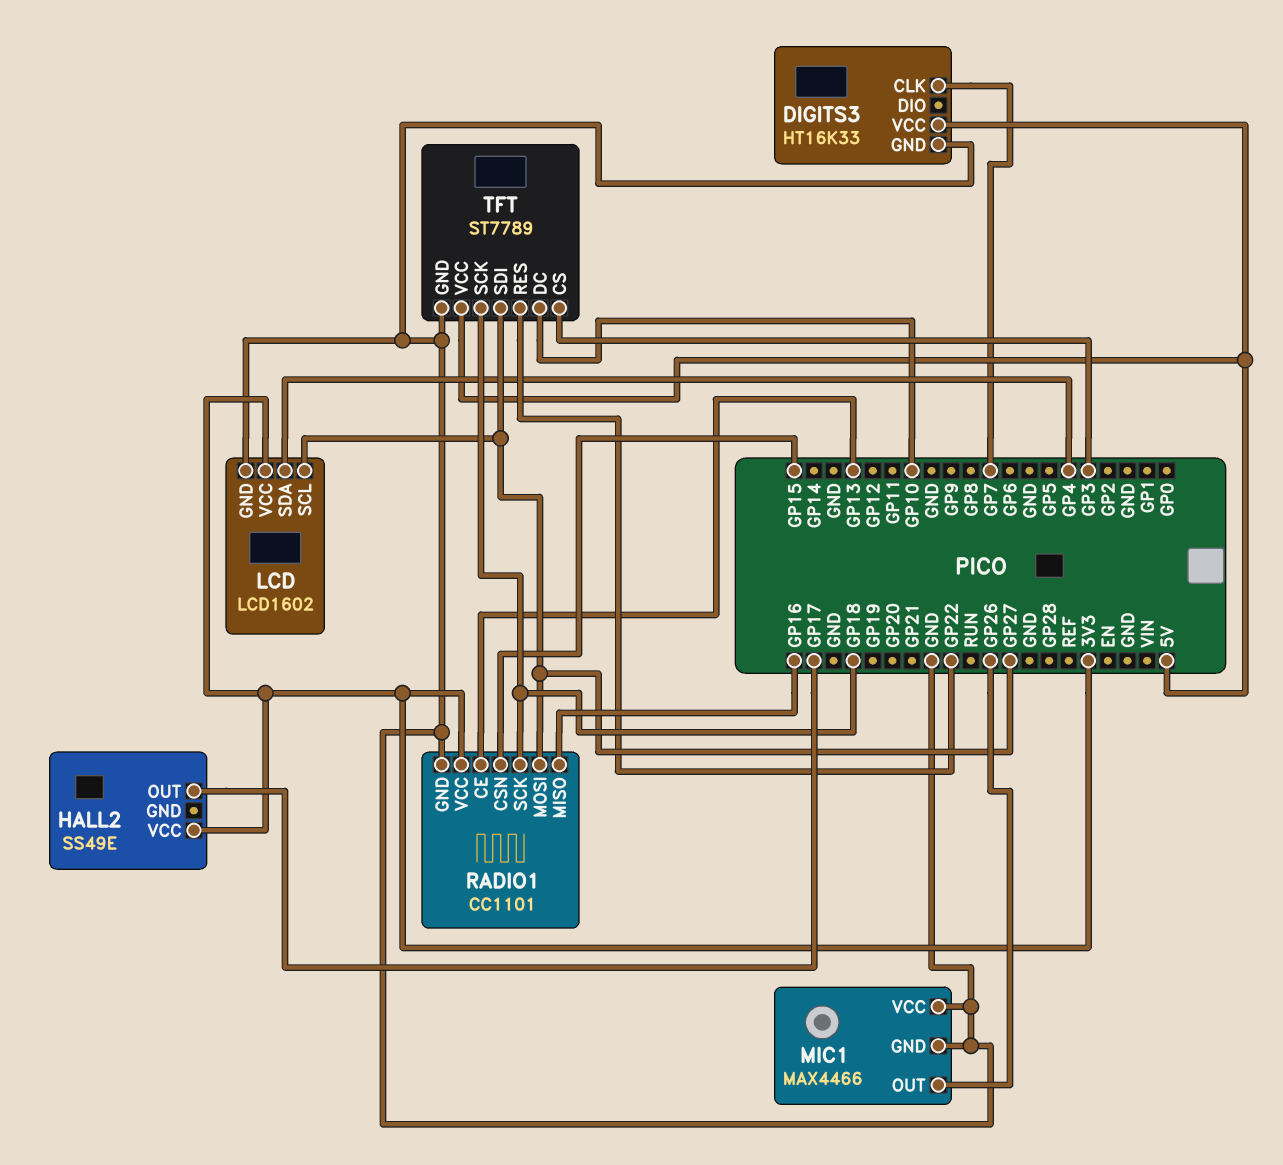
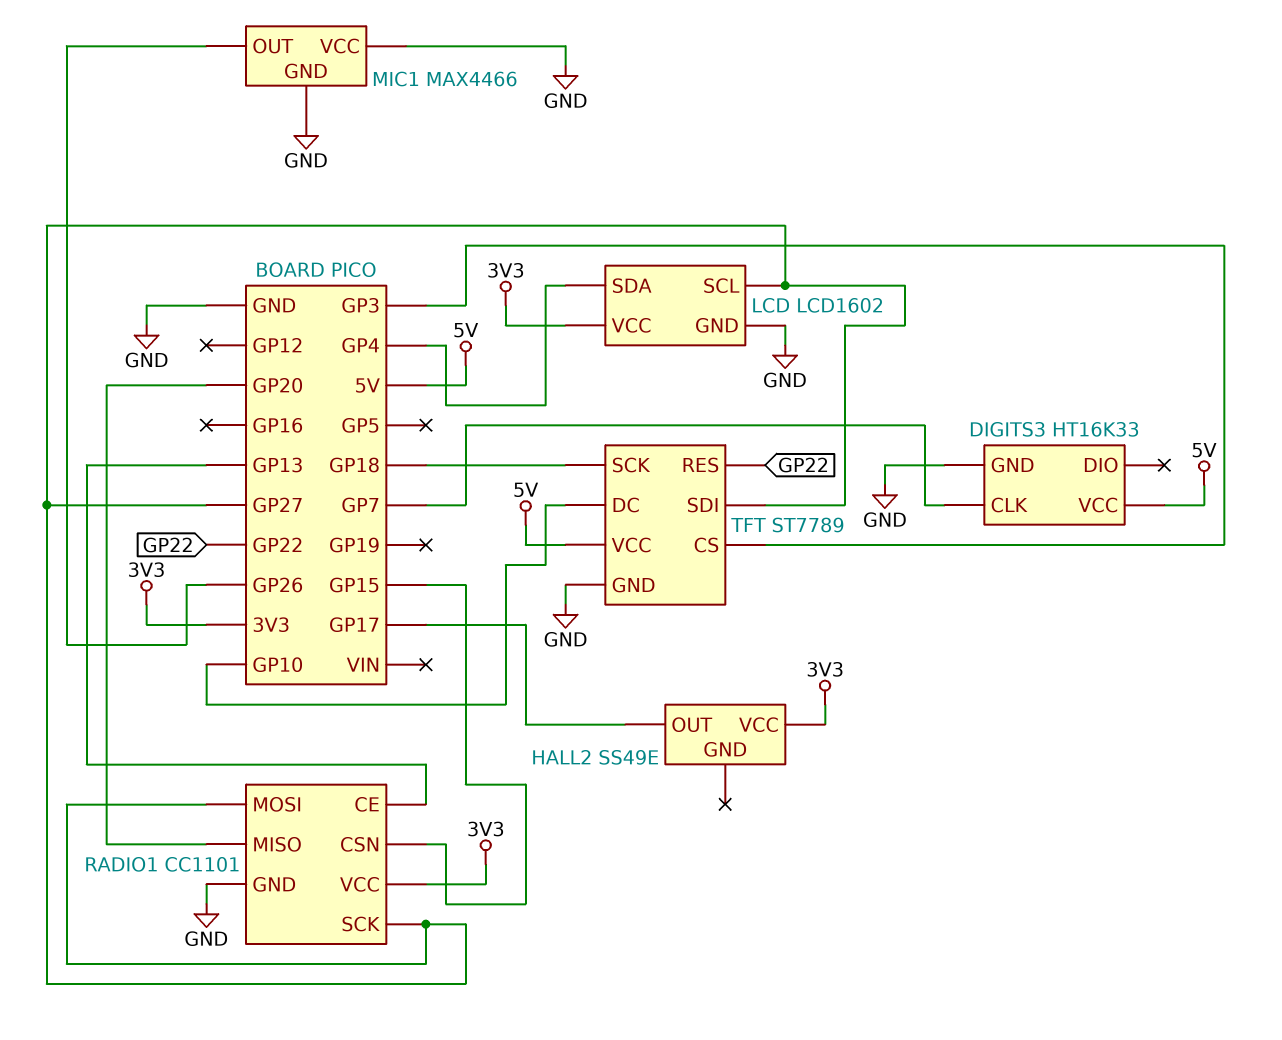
RADIO1 pin MISO: GP16 -> GP20
RADIO1 pin SCK: GP18 -> GP27

